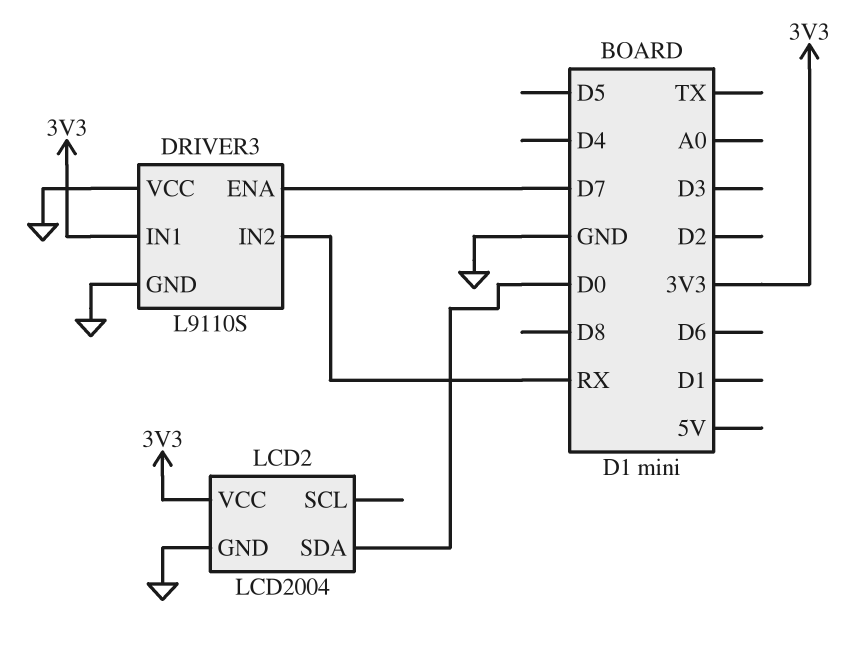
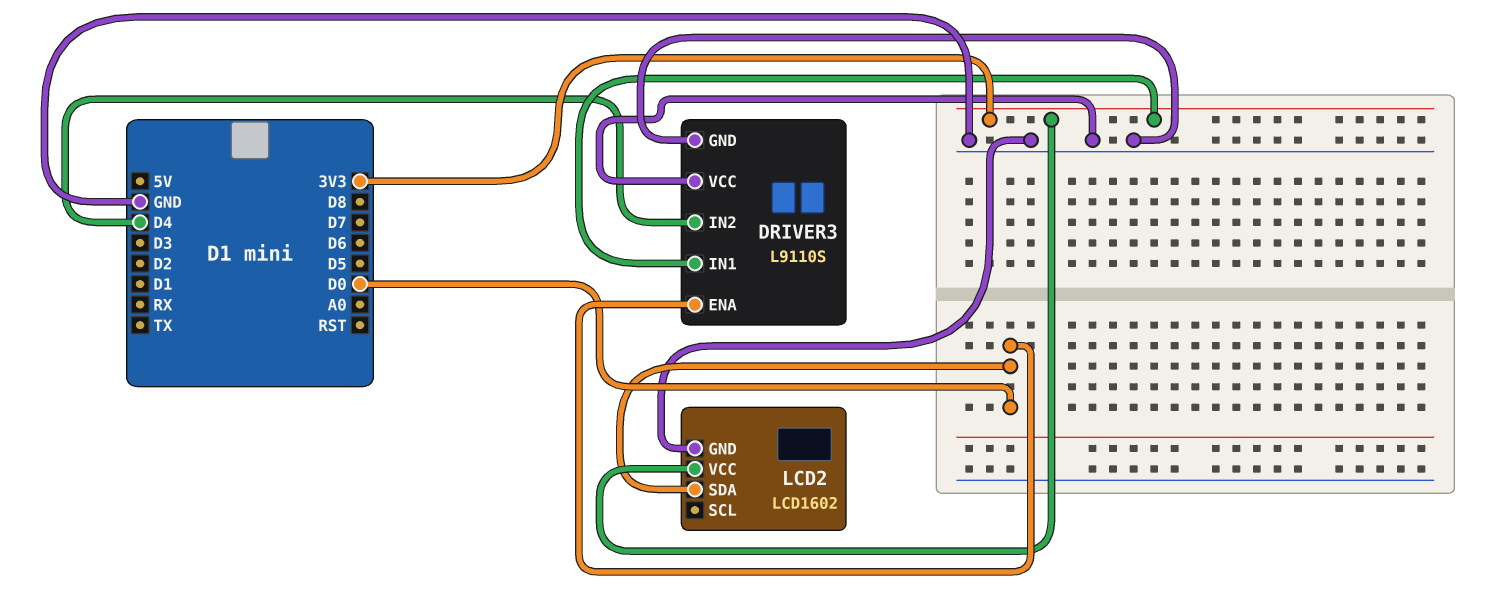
DRIVER3 pin ENA: D7 -> D0
DRIVER3 pin IN2: RX -> D4
LCD2: LCD2004 -> LCD1602

